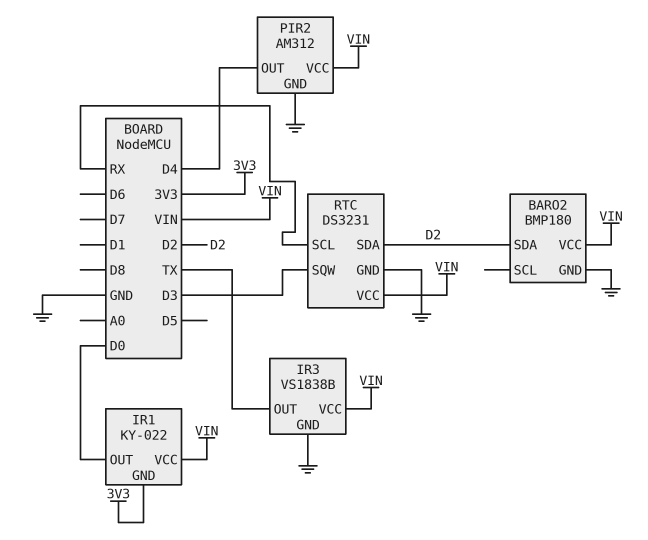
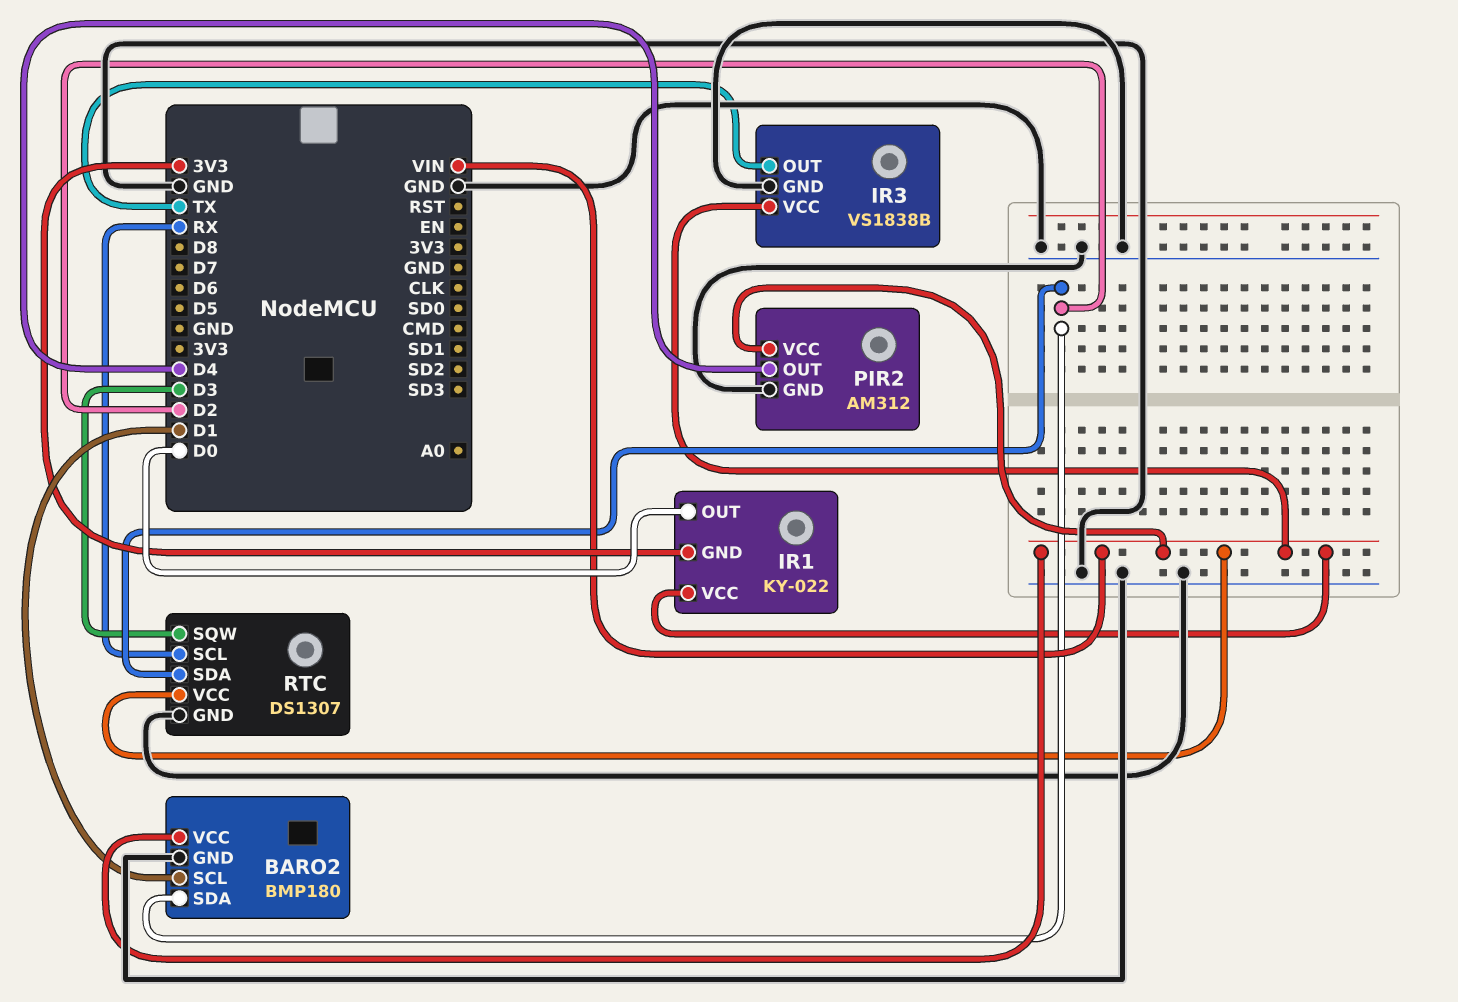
BARO2 pin SCL: none -> D1
RTC: DS3231 -> DS1307

